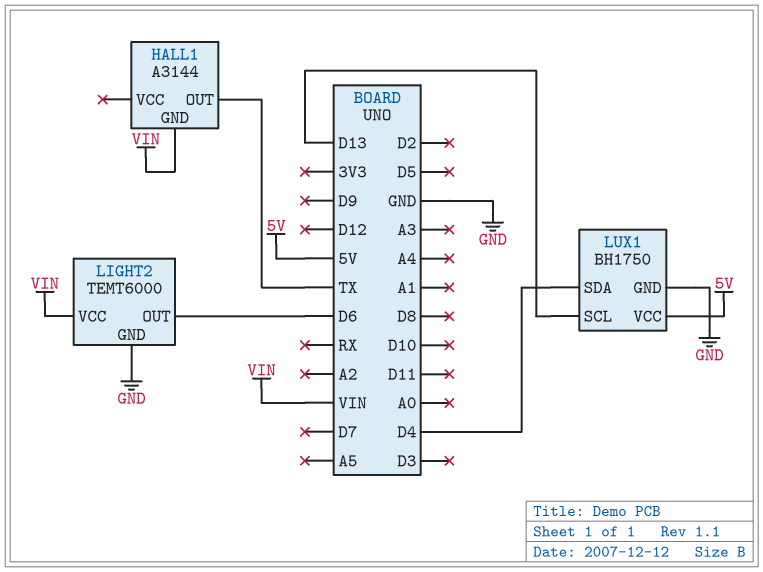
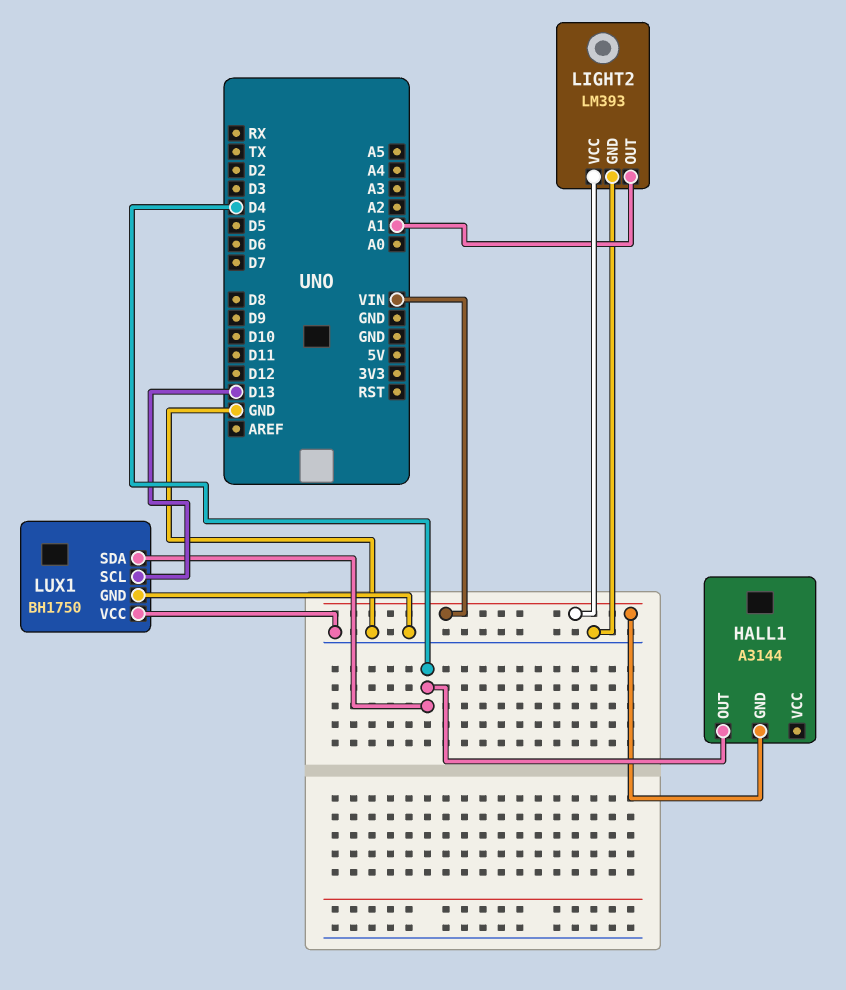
HALL1 pin OUT: TX -> D4
LIGHT2: TEMT6000 -> LM393
LIGHT2 pin OUT: D6 -> A1
LUX1 pin VCC: 5V -> GND

